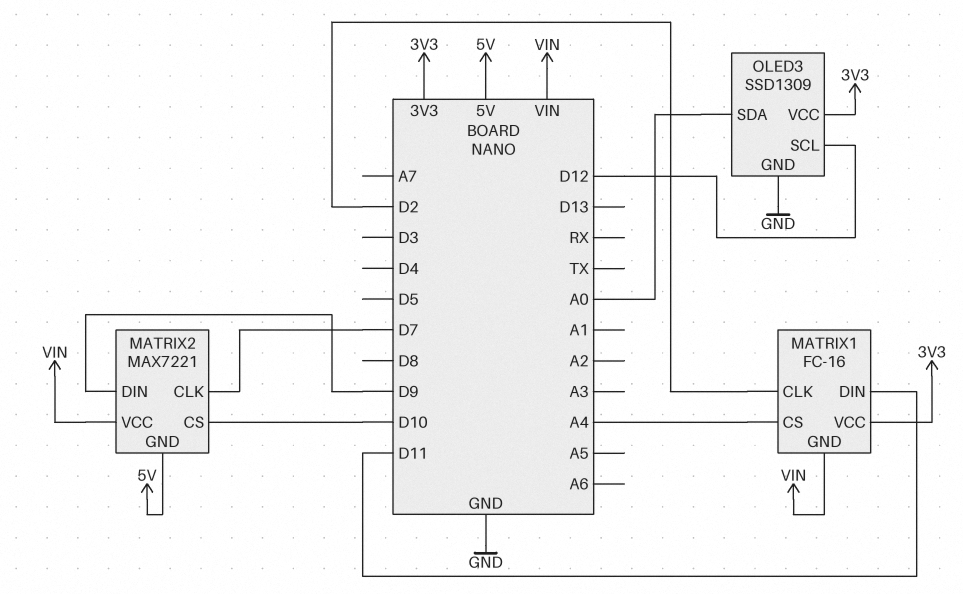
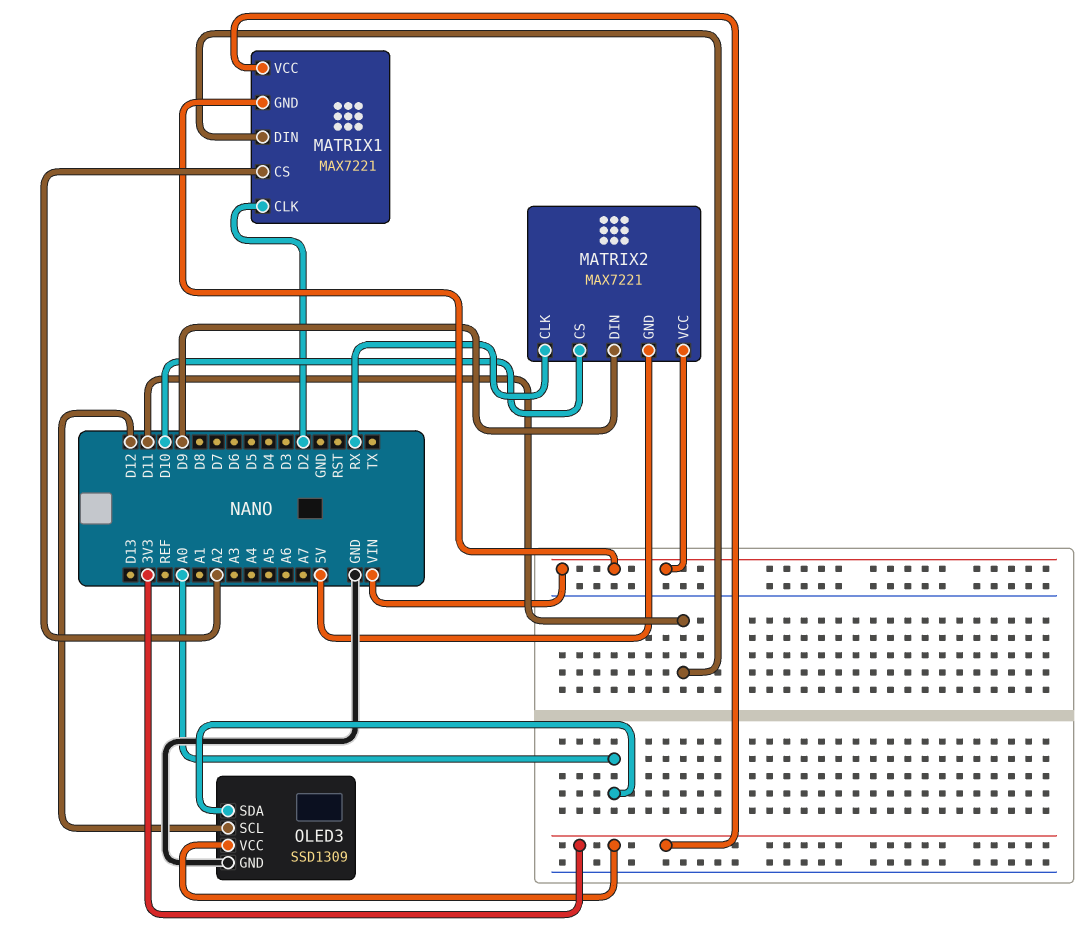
MATRIX1: FC-16 -> MAX7221
MATRIX1 pin CS: A4 -> A2
MATRIX2 pin CLK: D7 -> RX

